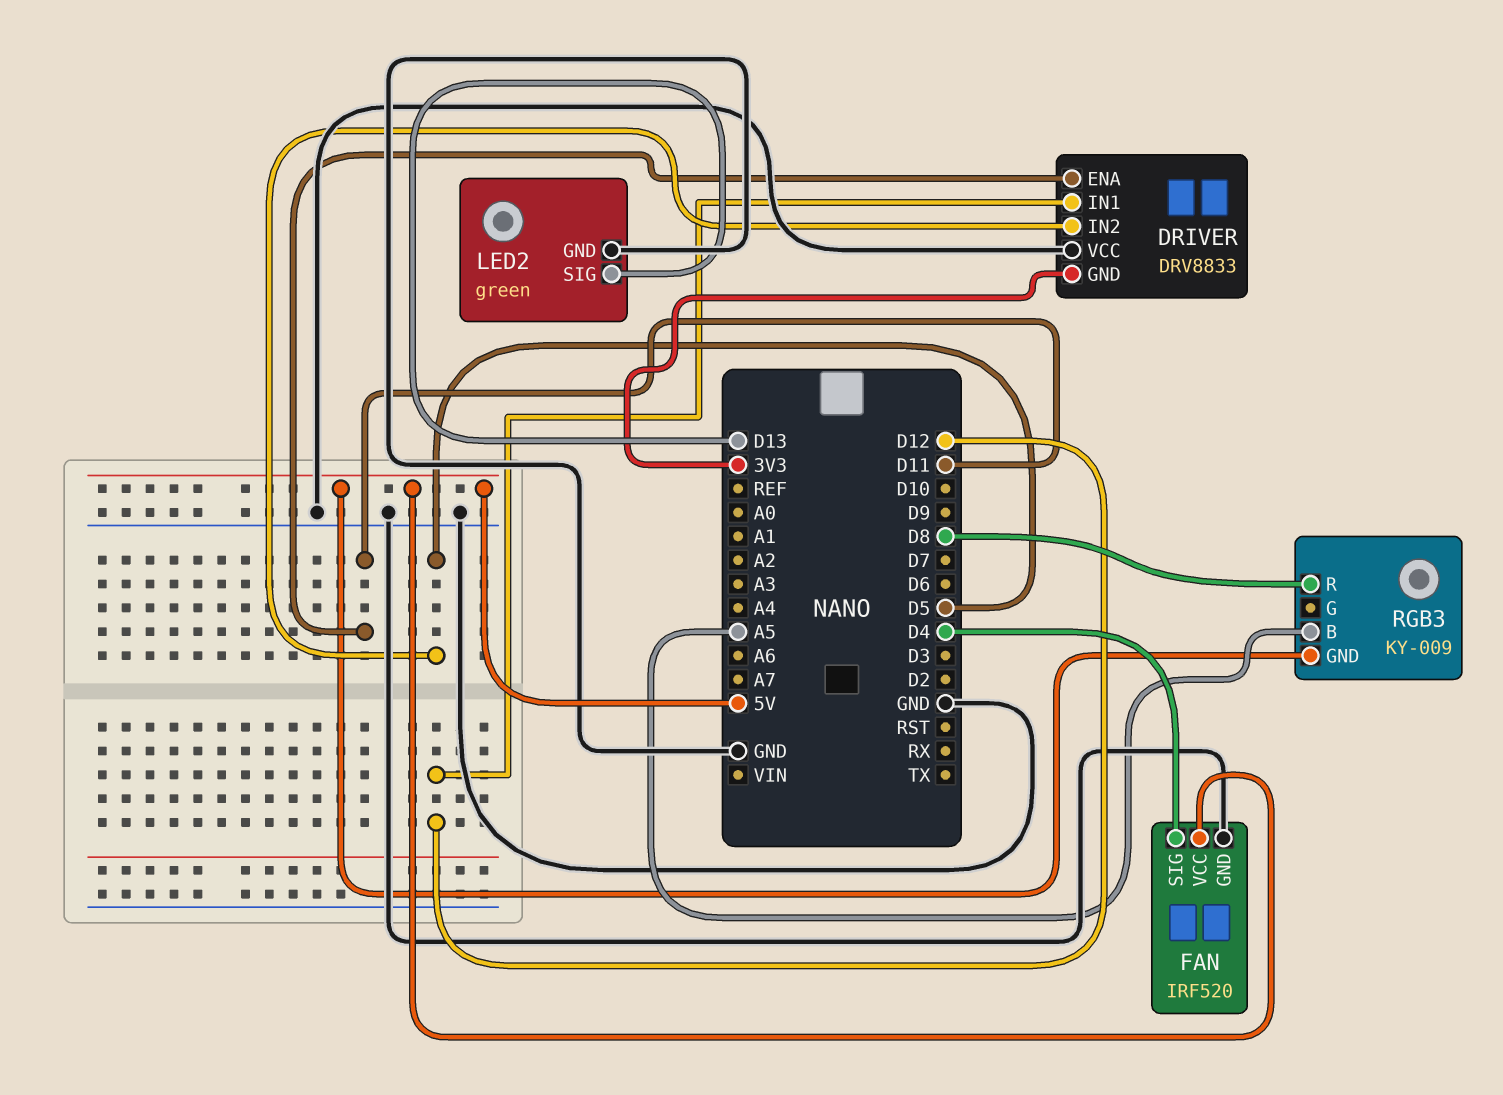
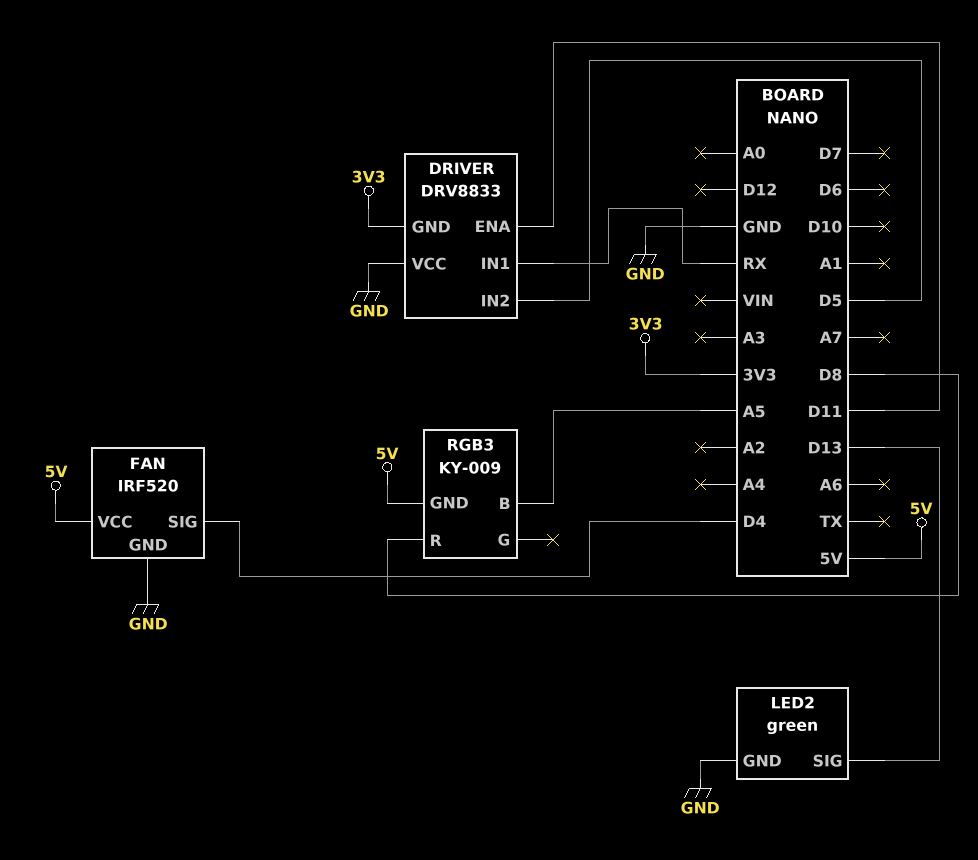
DRIVER pin IN1: D12 -> RX

